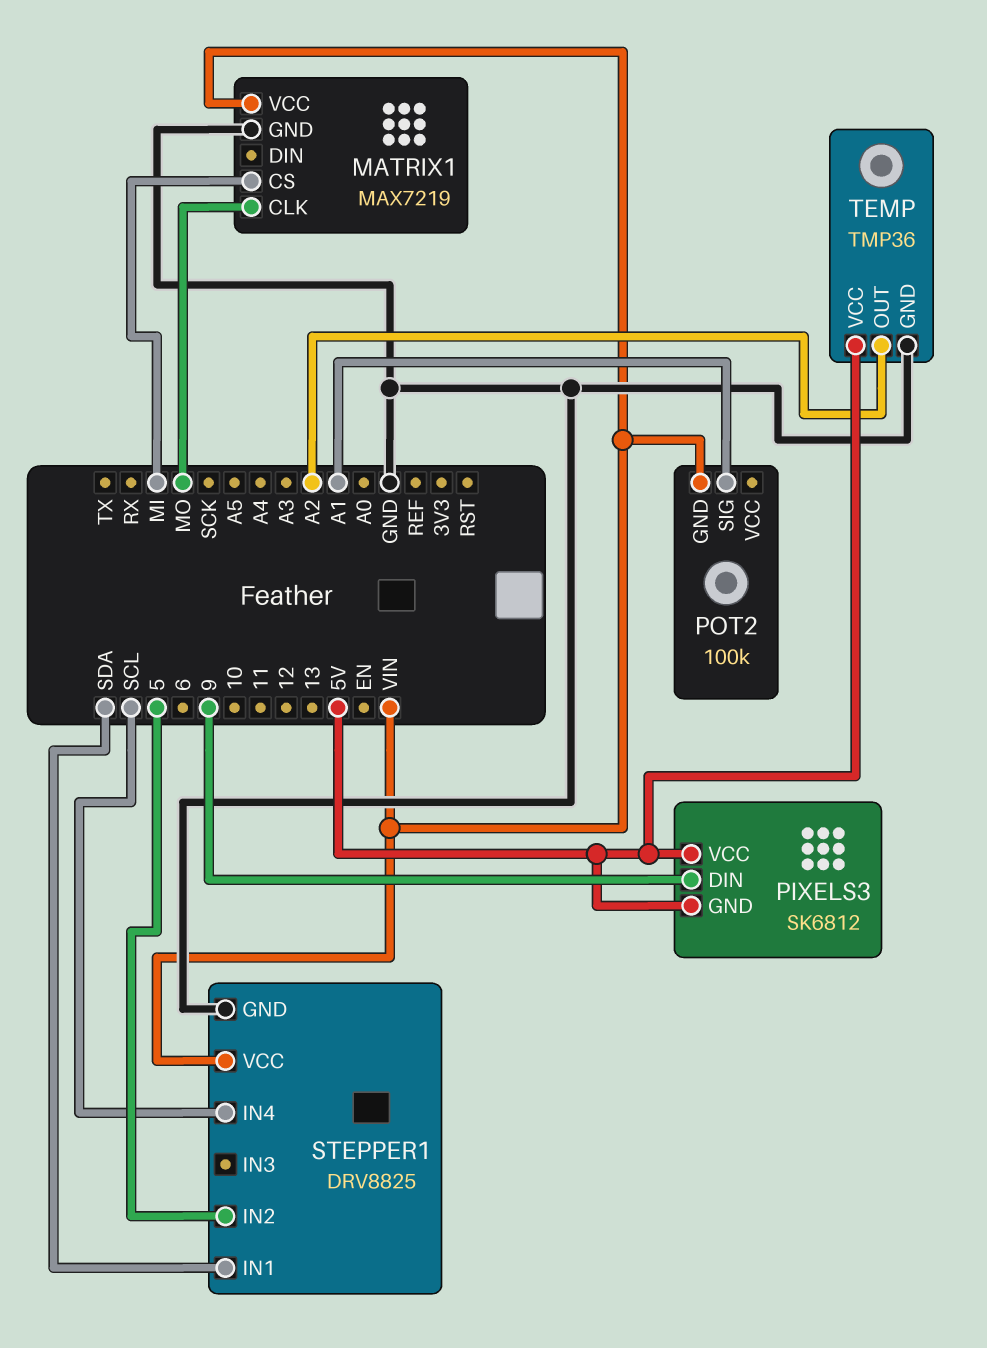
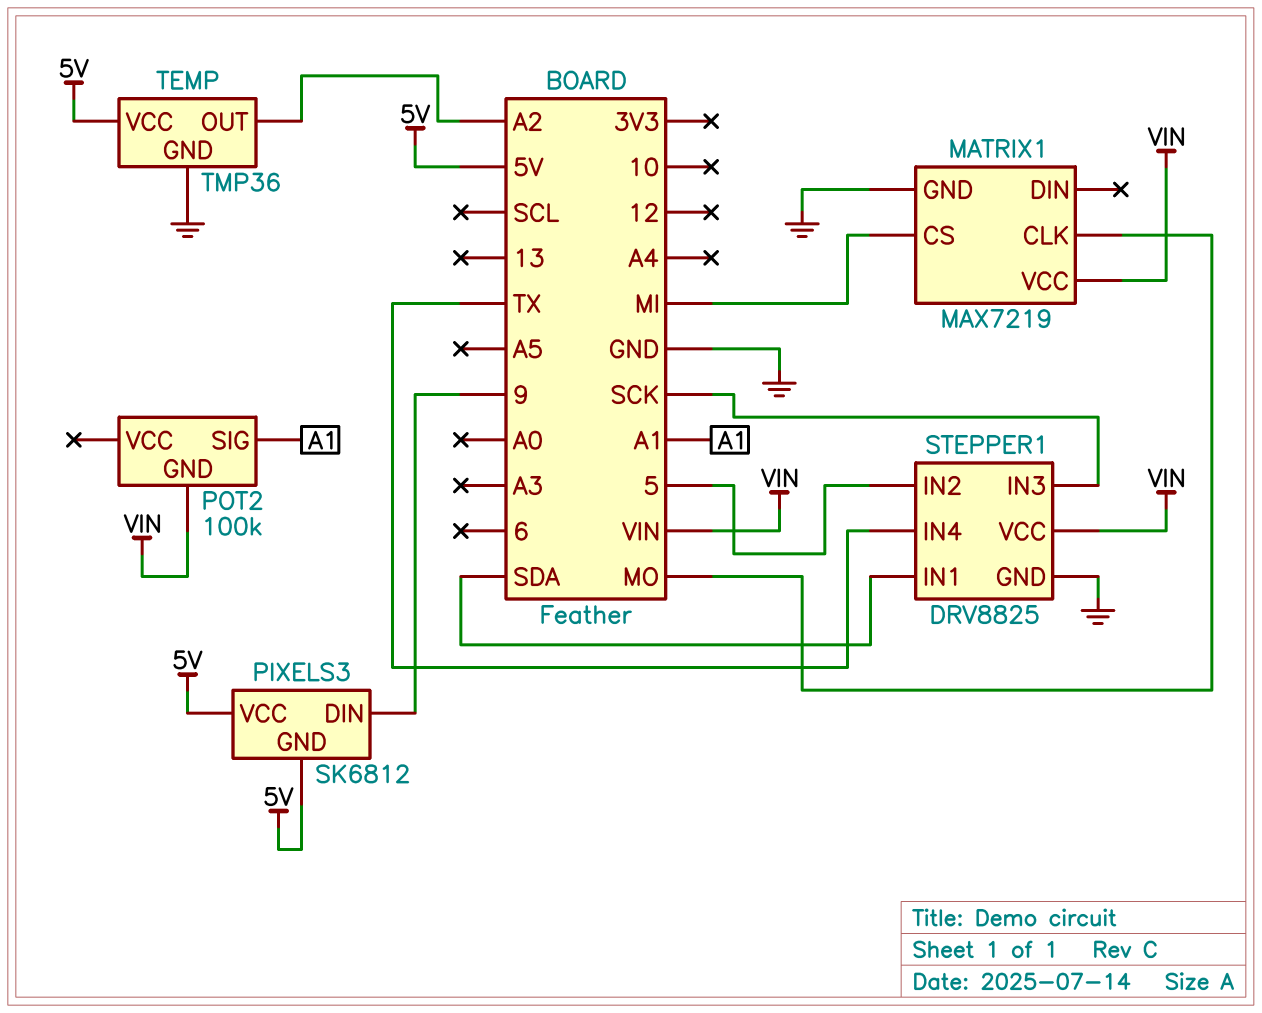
STEPPER1 pin IN3: none -> SCK
STEPPER1 pin IN4: SCL -> TX

